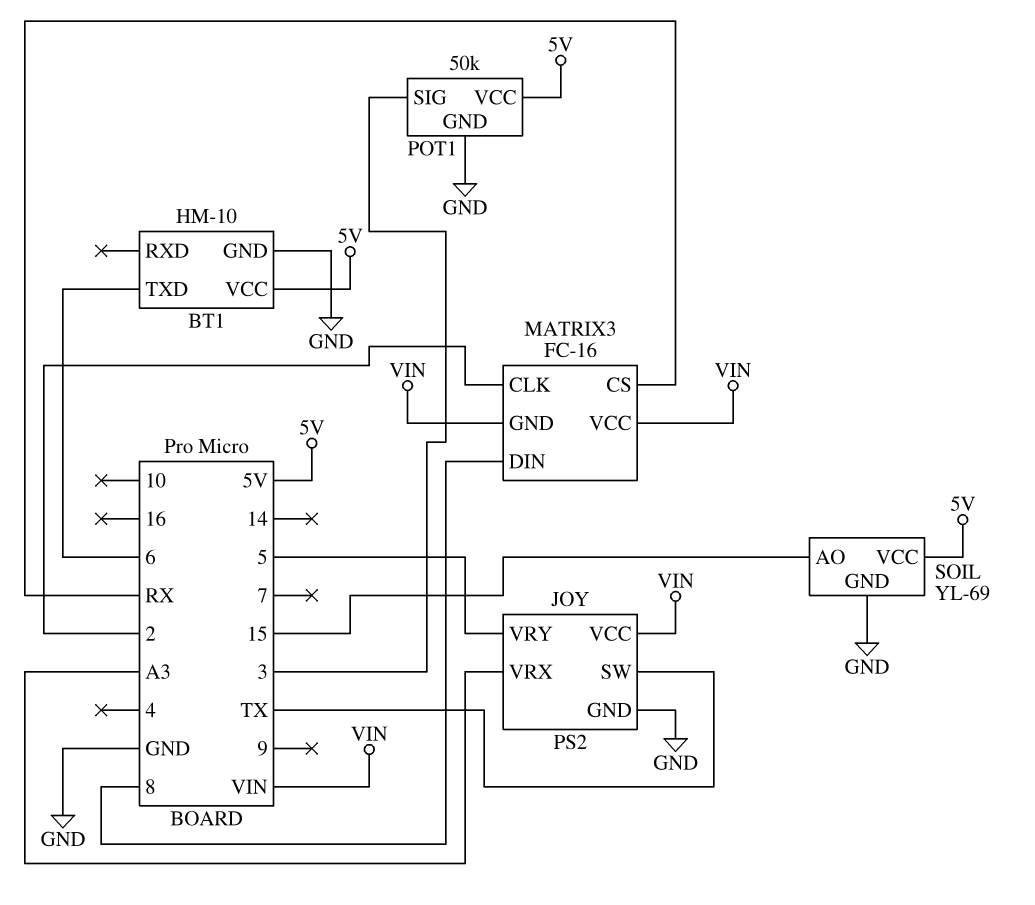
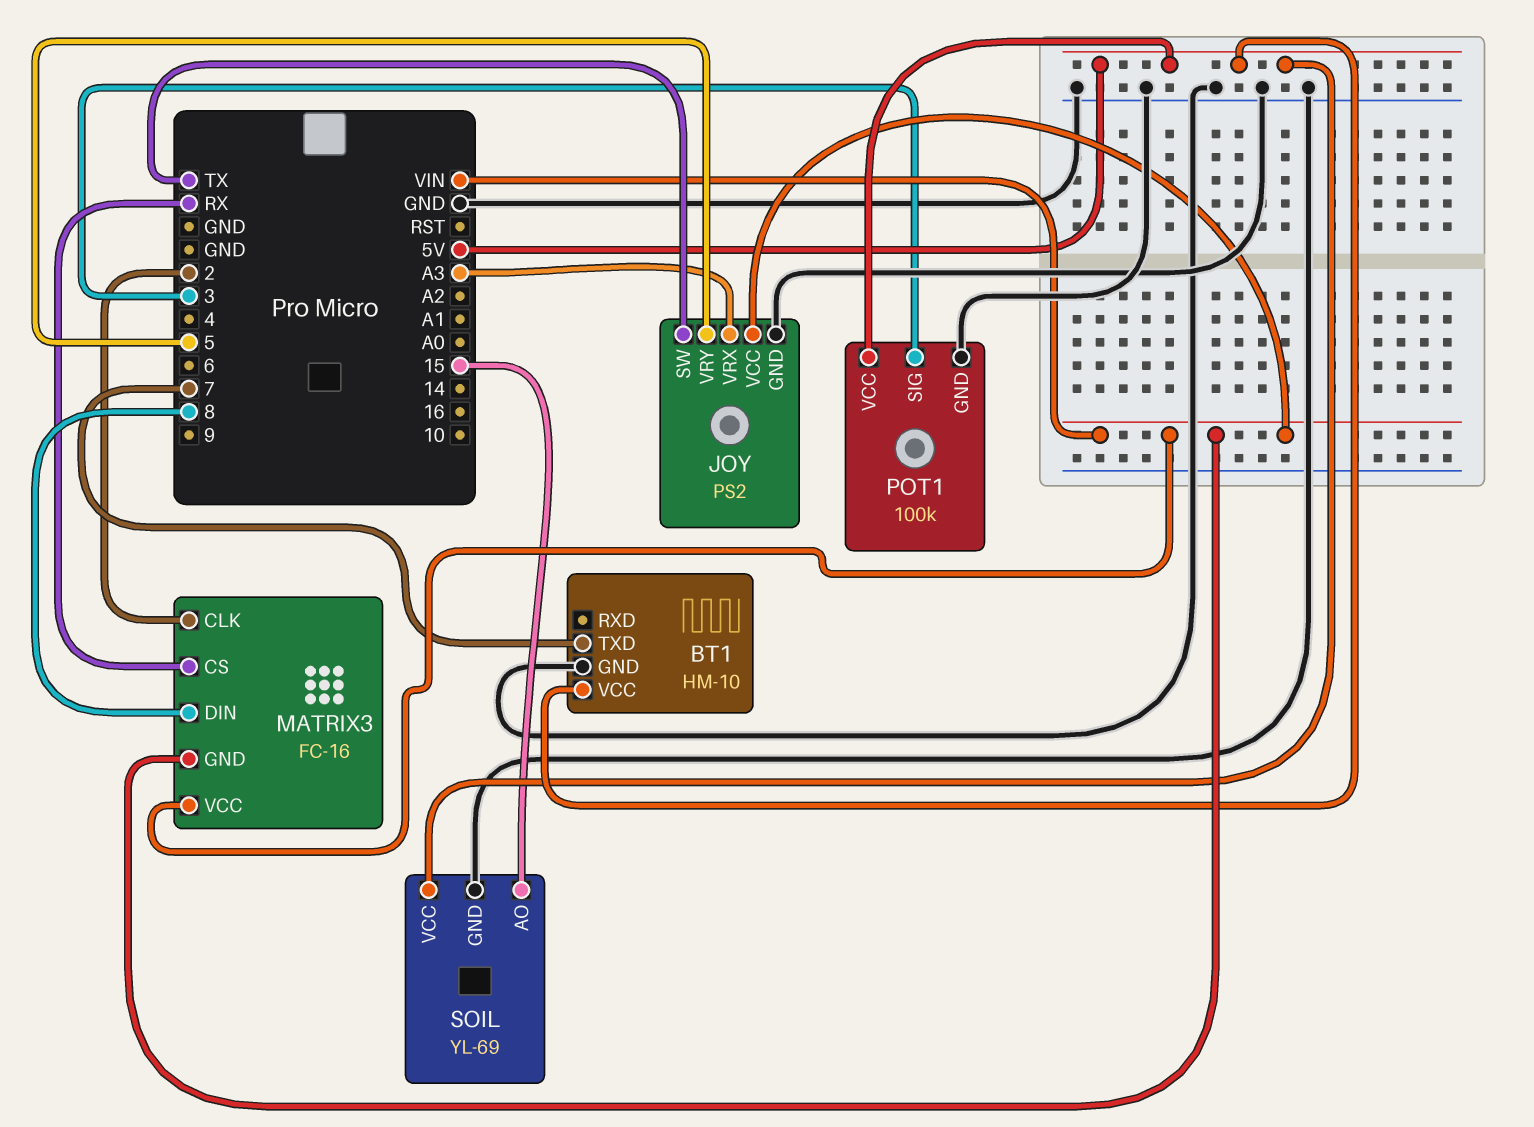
BT1 pin TXD: 6 -> 7
POT1: 50k -> 100k

